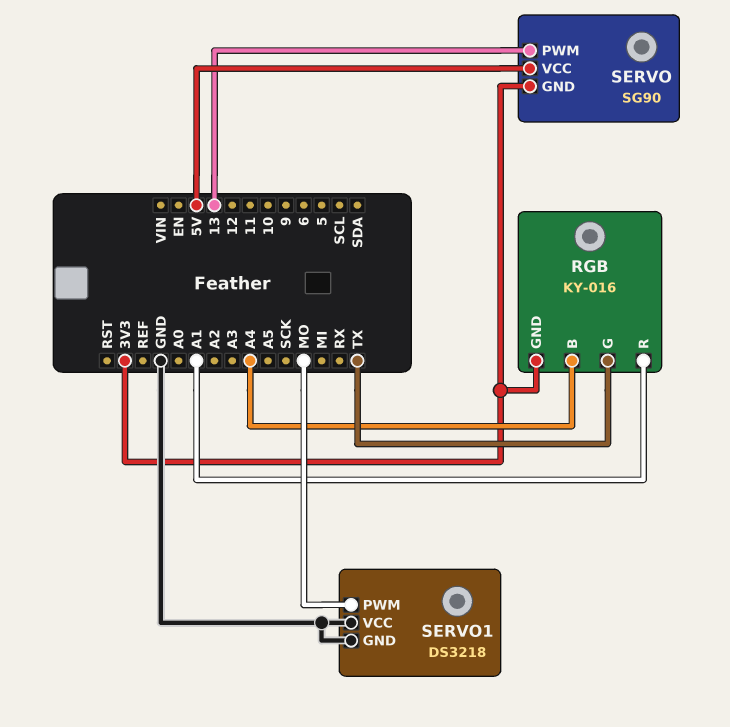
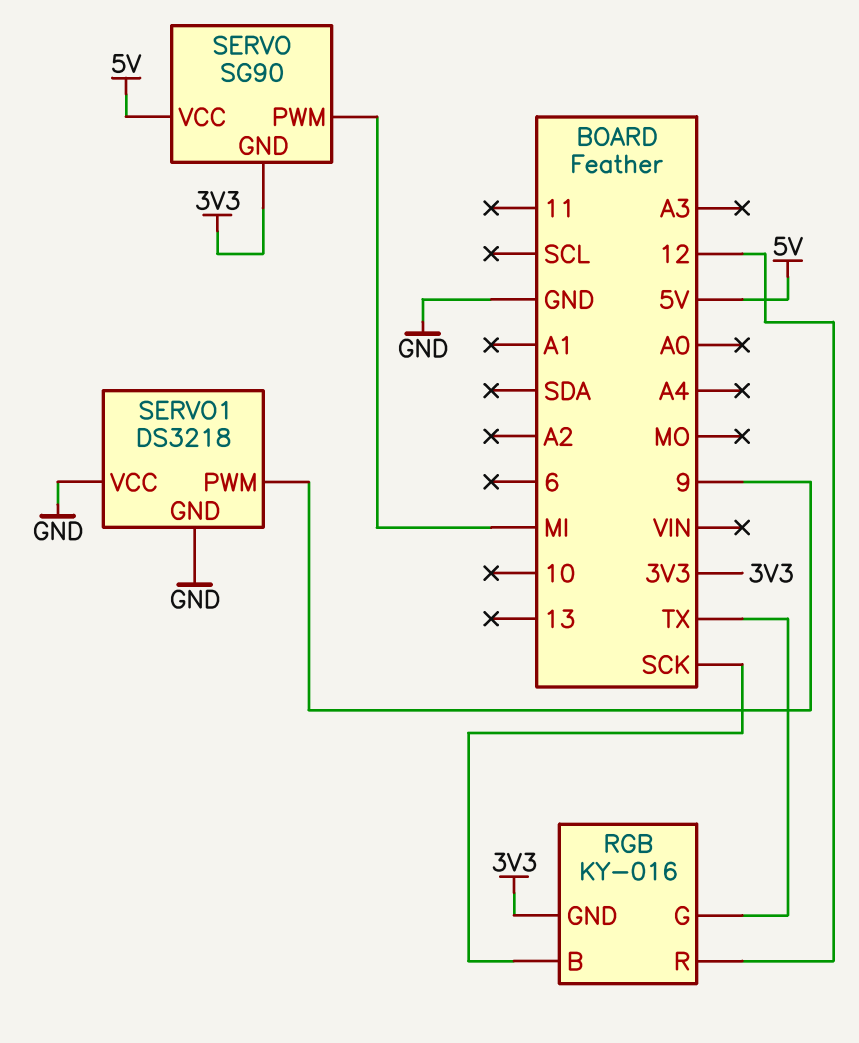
RGB pin B: A4 -> SCK
RGB pin R: A1 -> 12
SERVO pin PWM: 13 -> MI
SERVO1 pin PWM: MO -> 9

